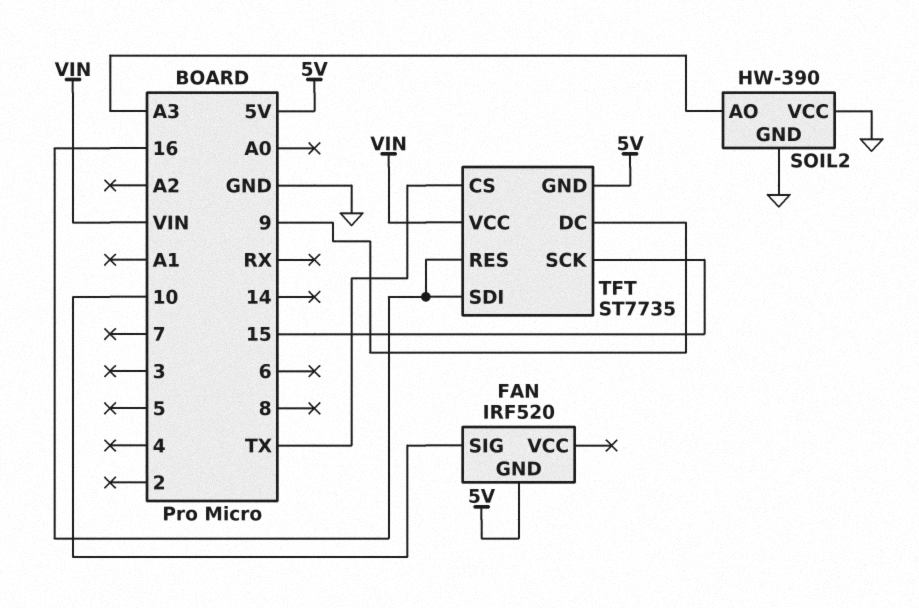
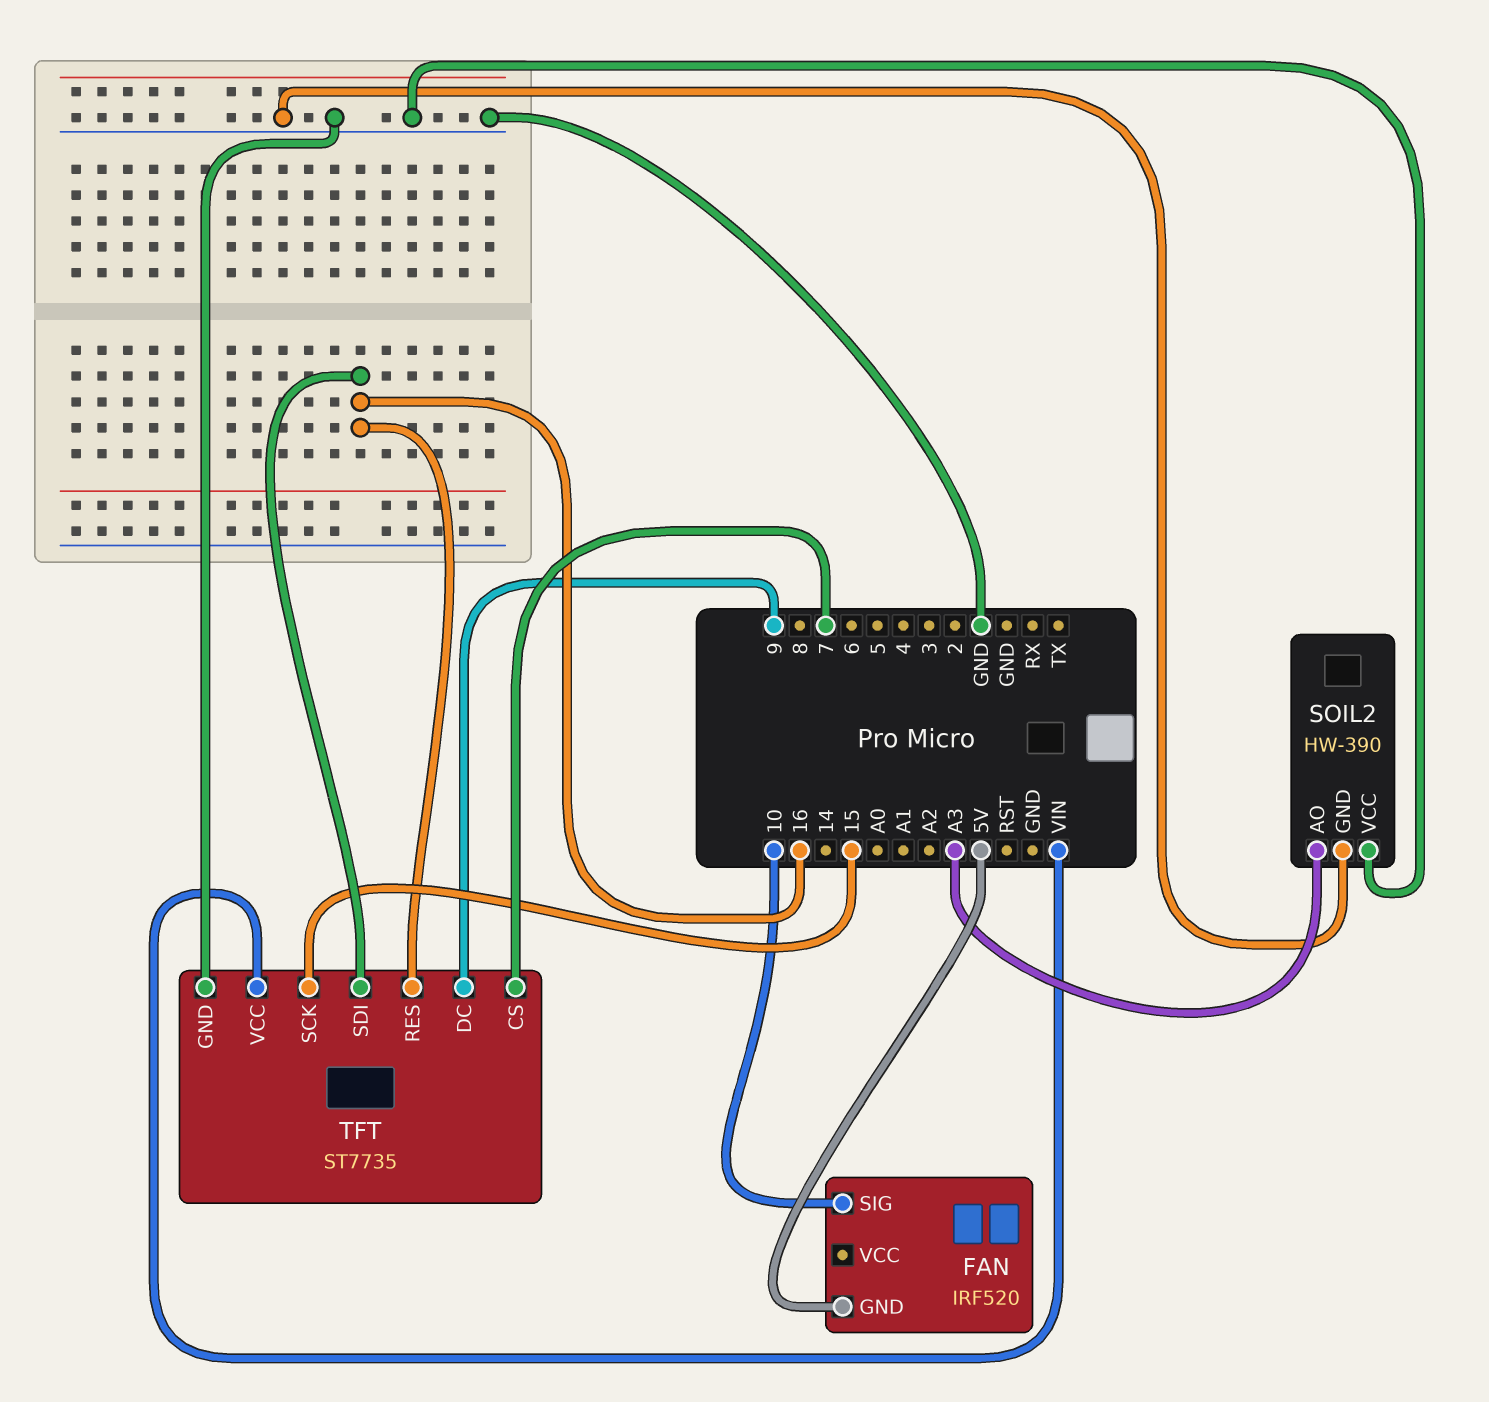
TFT pin CS: TX -> 7
TFT pin GND: 5V -> GND

